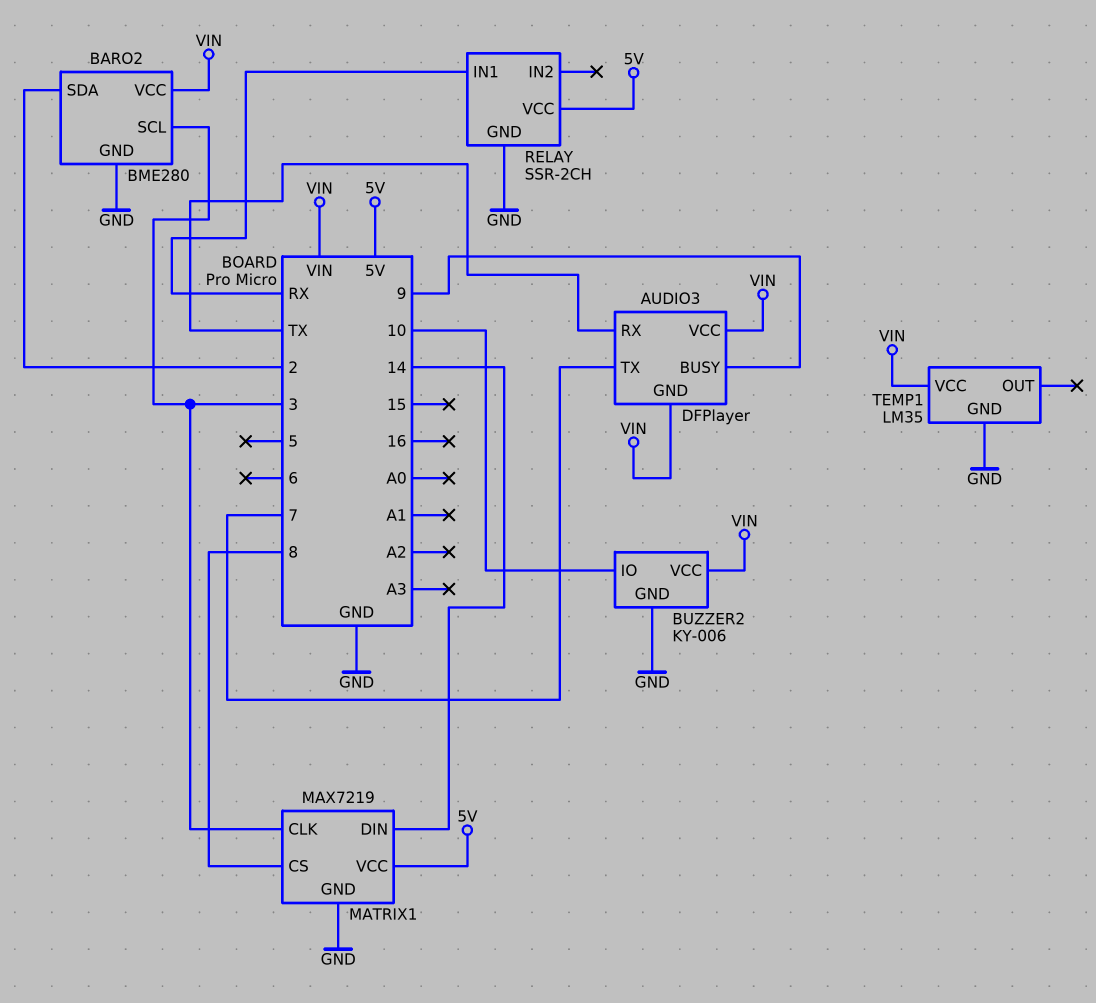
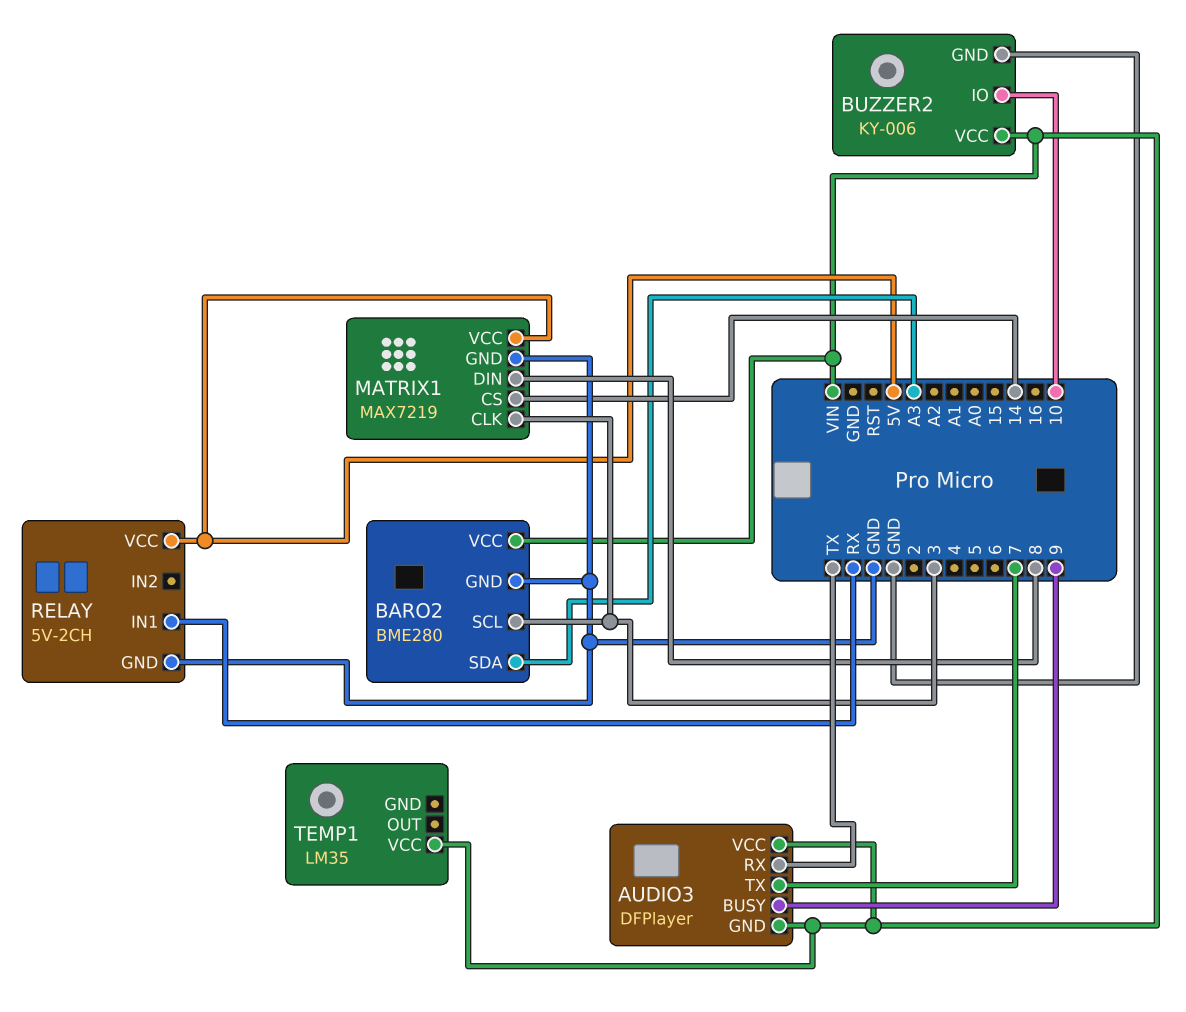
BARO2 pin SDA: 2 -> A3
MATRIX1 pin CS: 8 -> 14
MATRIX1 pin DIN: 14 -> 8
RELAY: SSR-2CH -> 5V-2CH
TEMP1 pin GND: GND -> none

